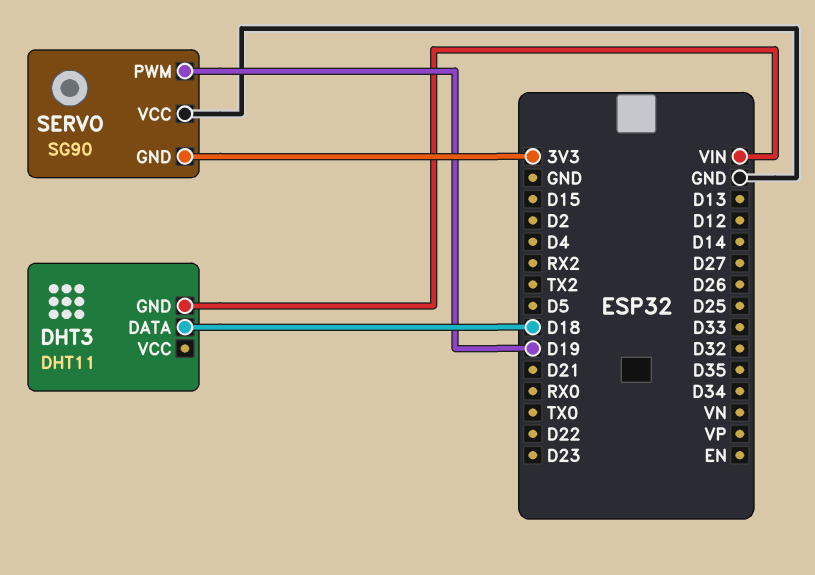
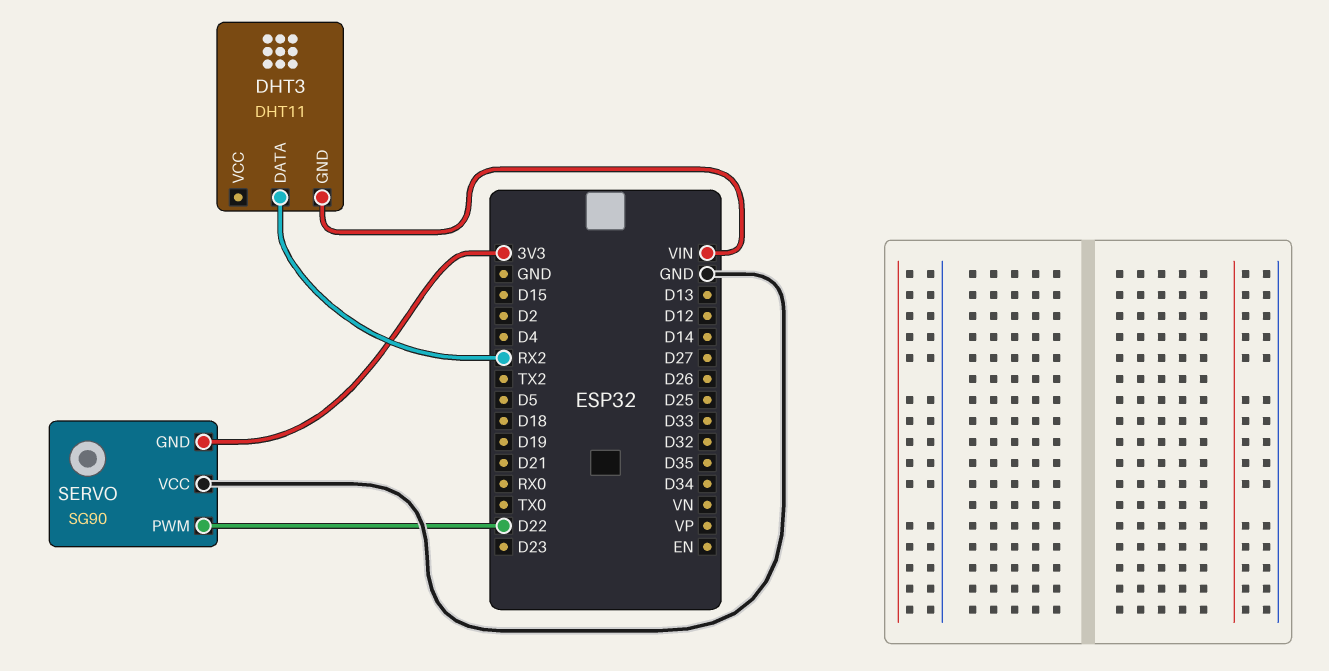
DHT3 pin DATA: D18 -> RX2
SERVO pin PWM: D19 -> D22

